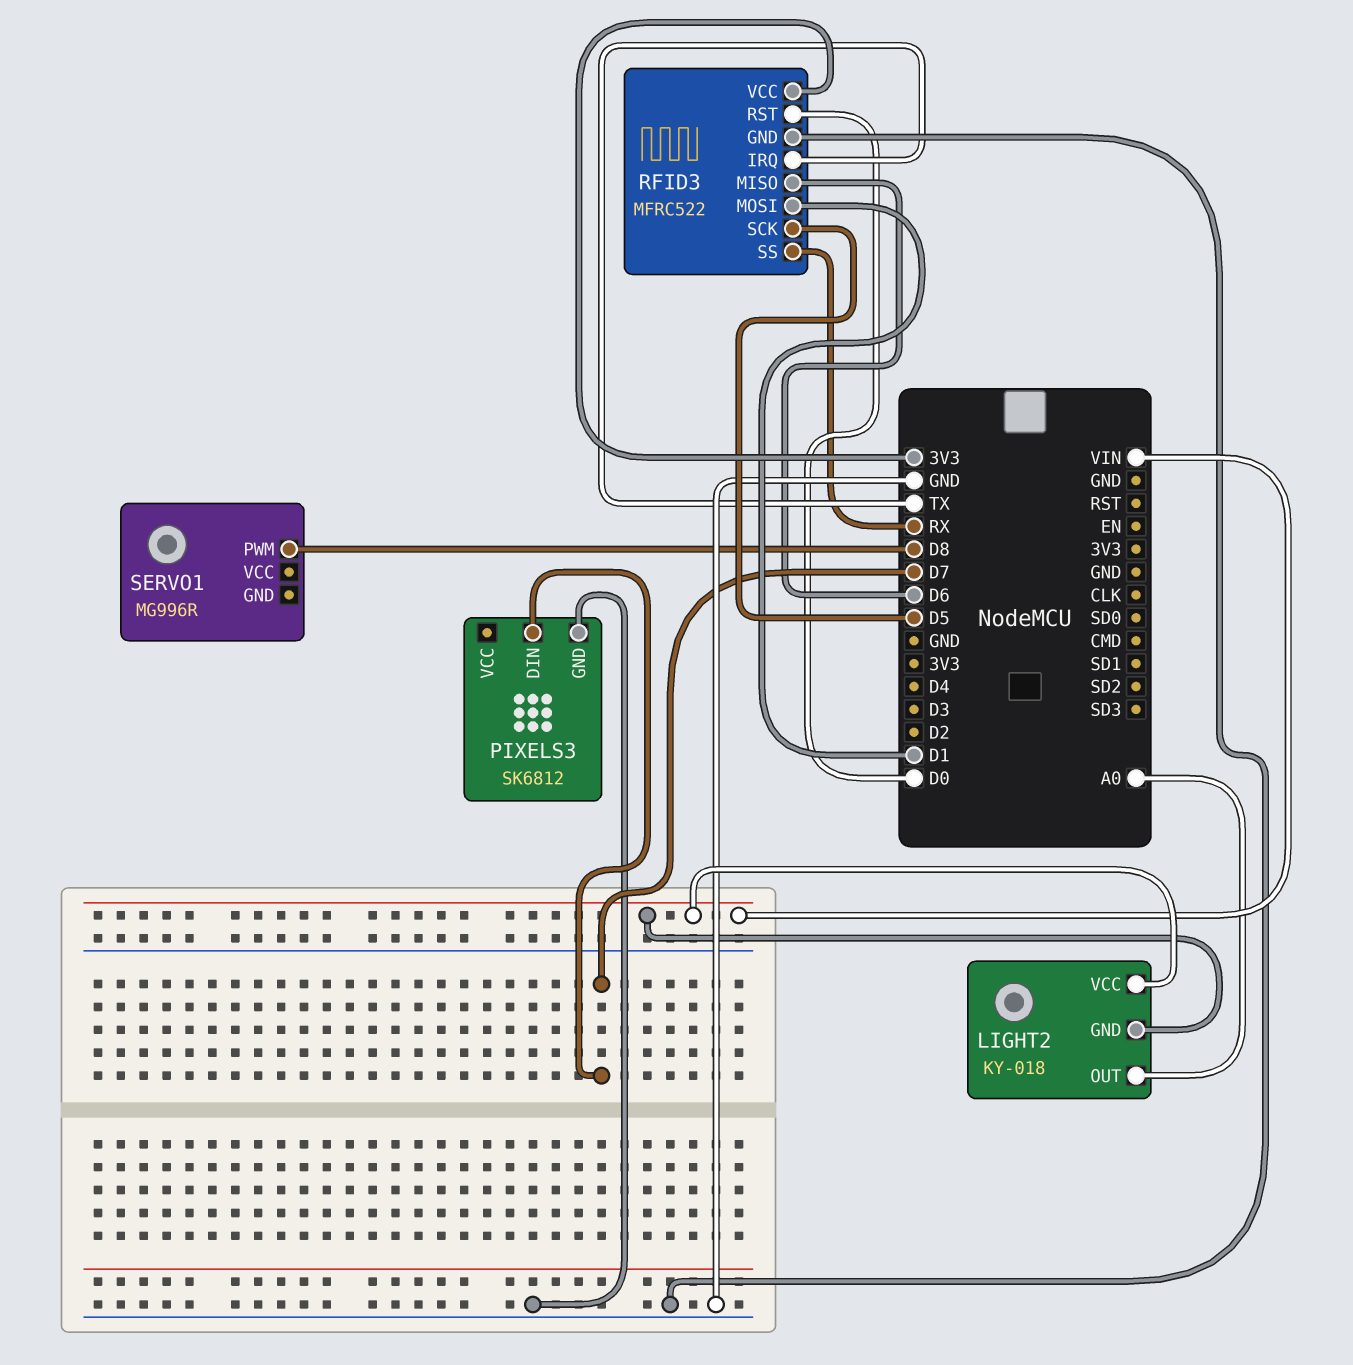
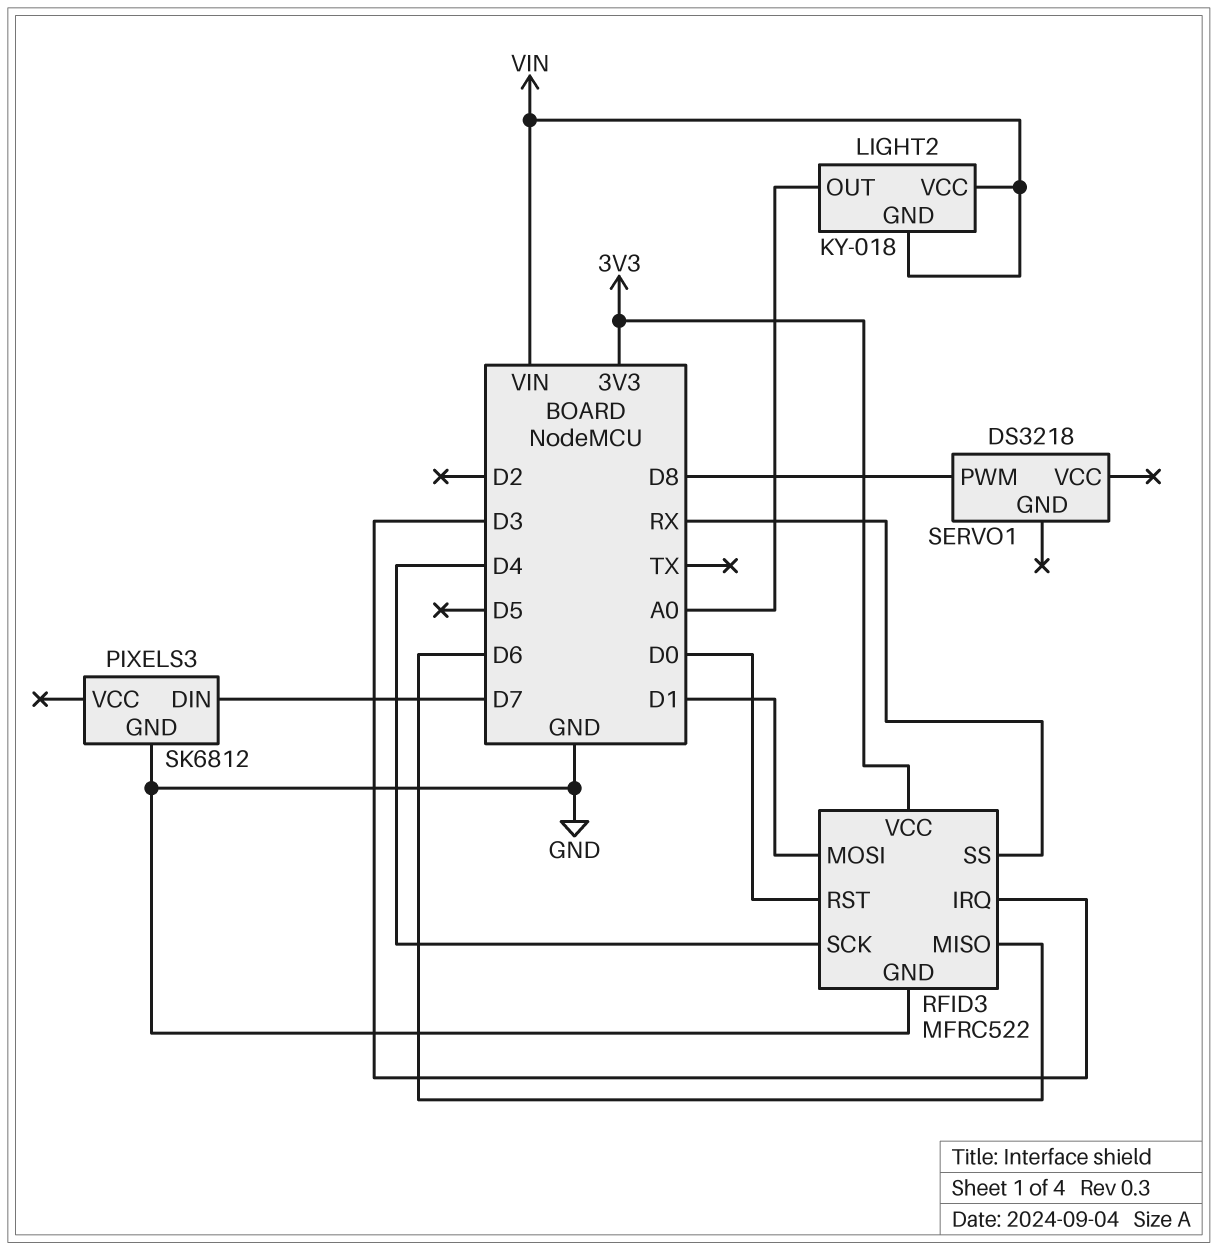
RFID3 pin IRQ: TX -> D3
RFID3 pin SCK: D5 -> D4
SERVO1: MG996R -> DS3218

